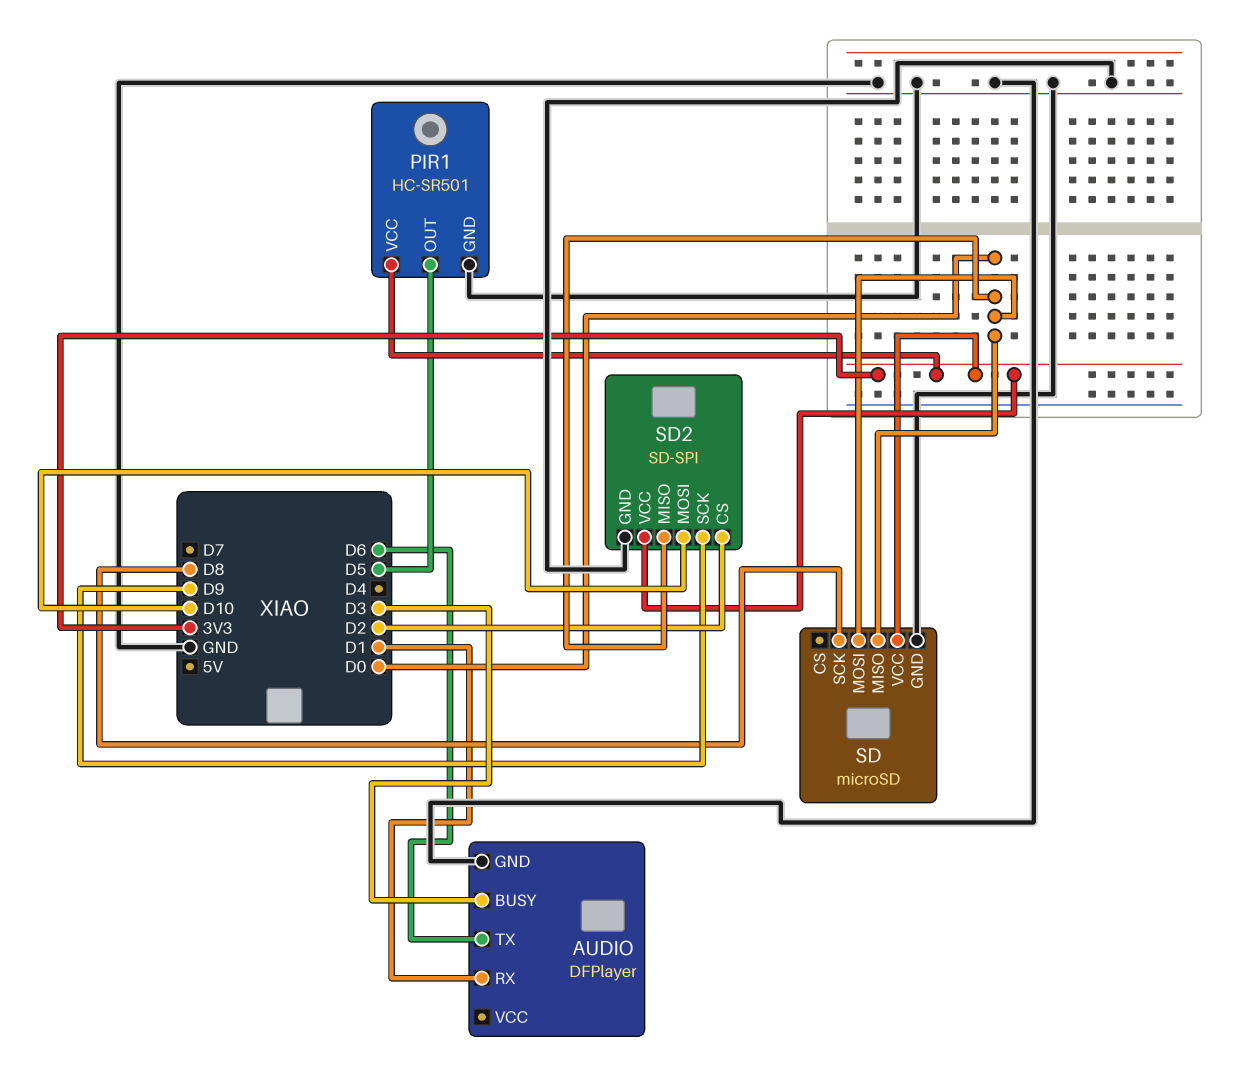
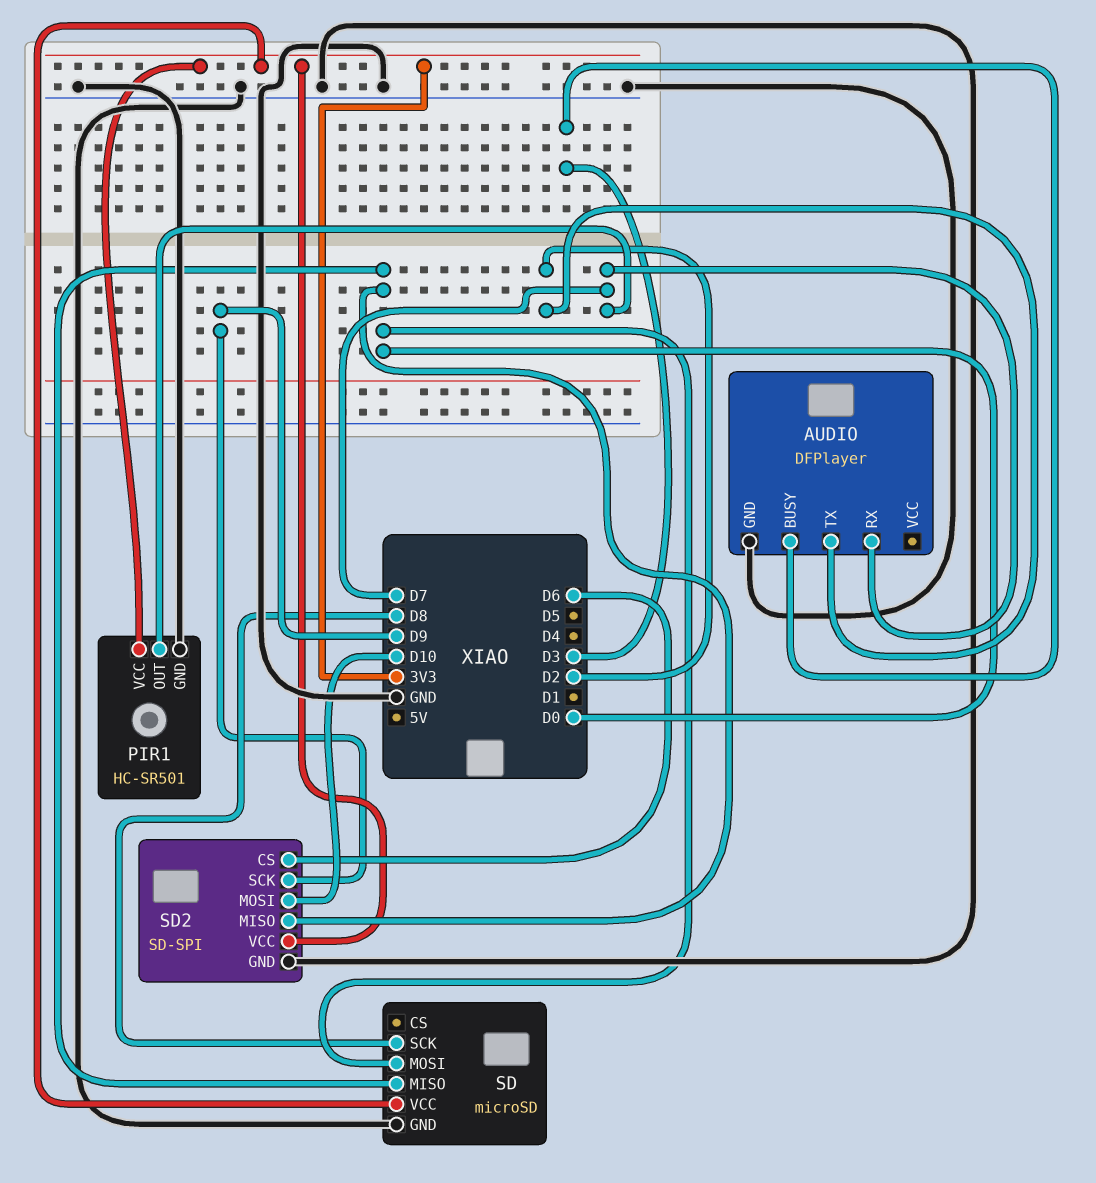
AUDIO pin RX: D1 -> D7
AUDIO pin TX: D6 -> D2
PIR1 pin OUT: D5 -> D7
SD2 pin CS: D2 -> D6

